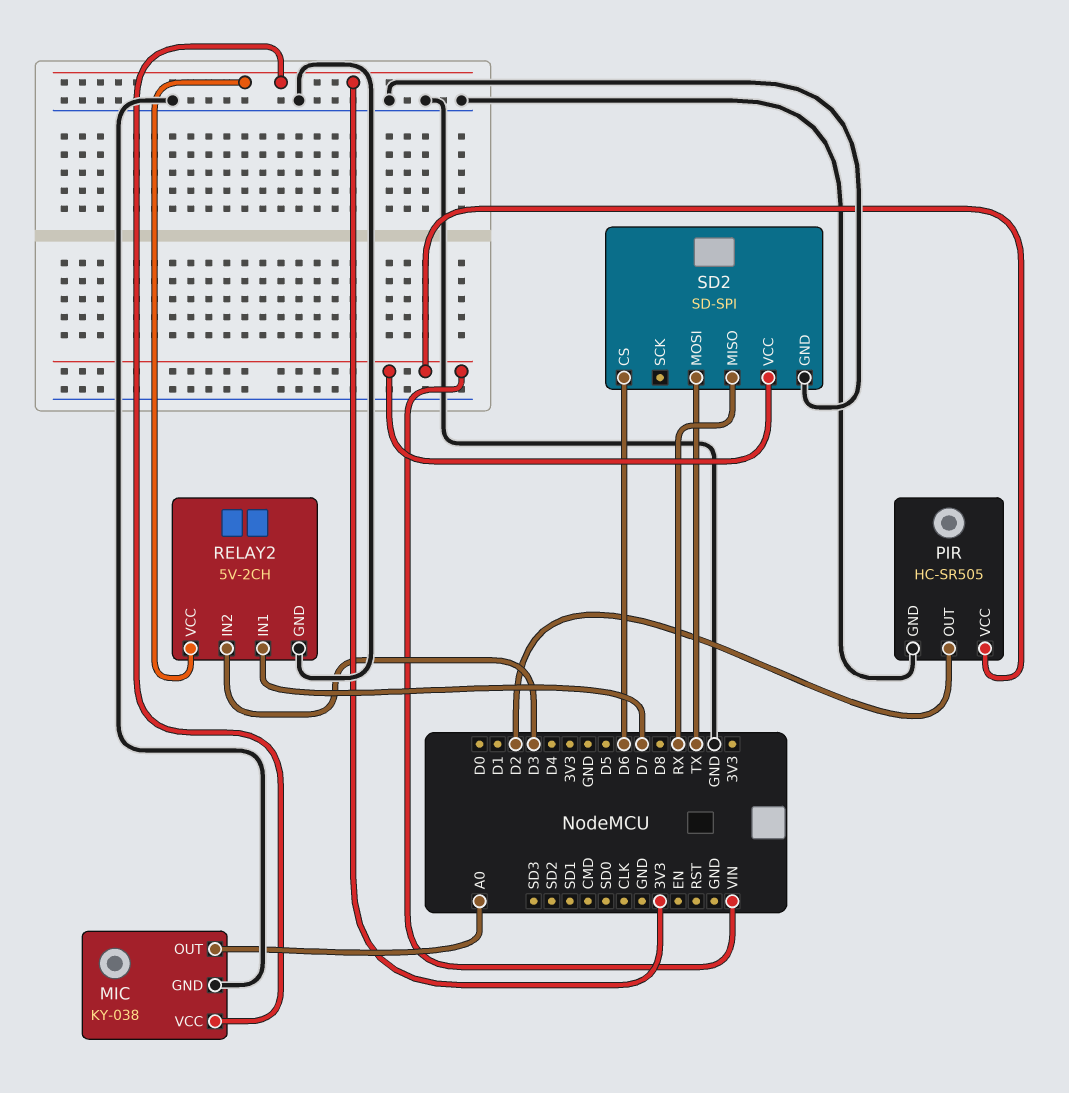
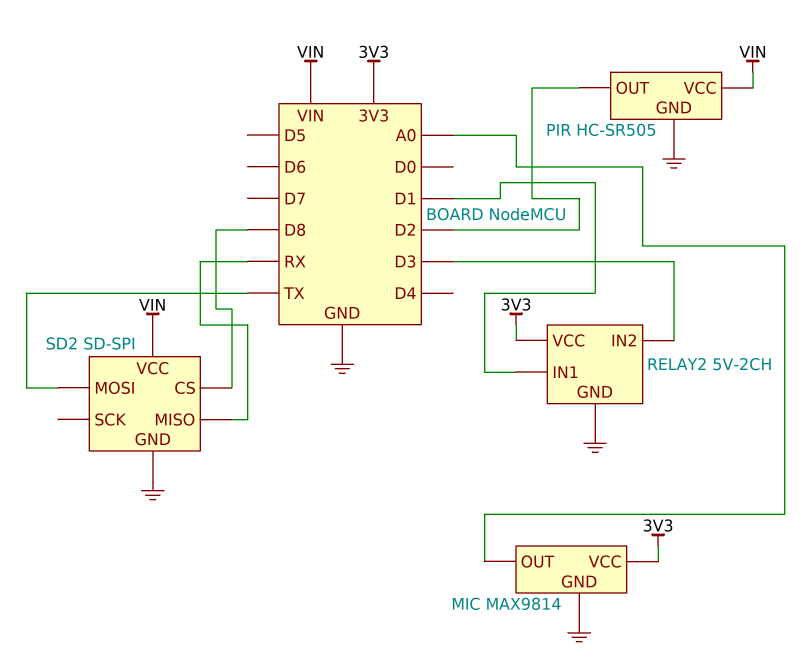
MIC: KY-038 -> MAX9814
RELAY2 pin IN1: D7 -> D1
SD2 pin CS: D6 -> D8

